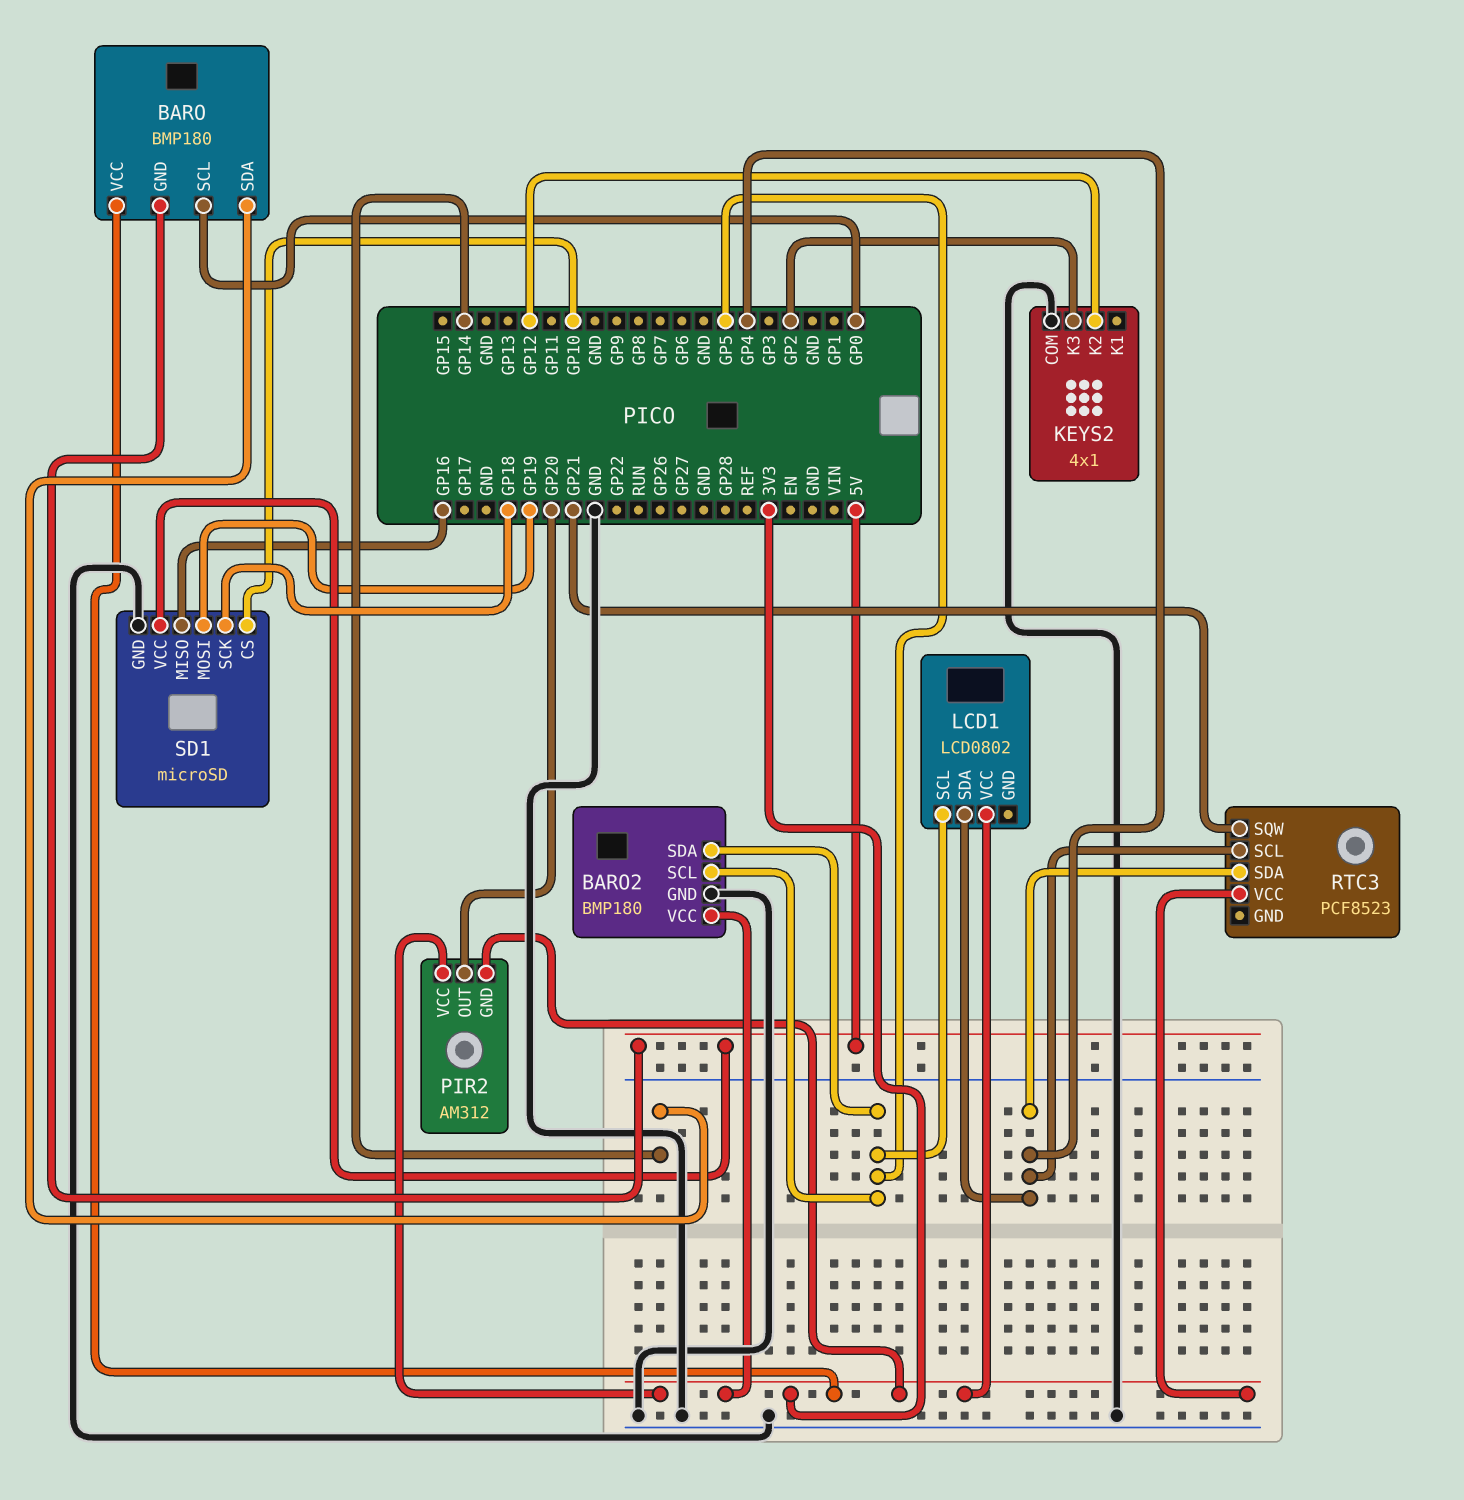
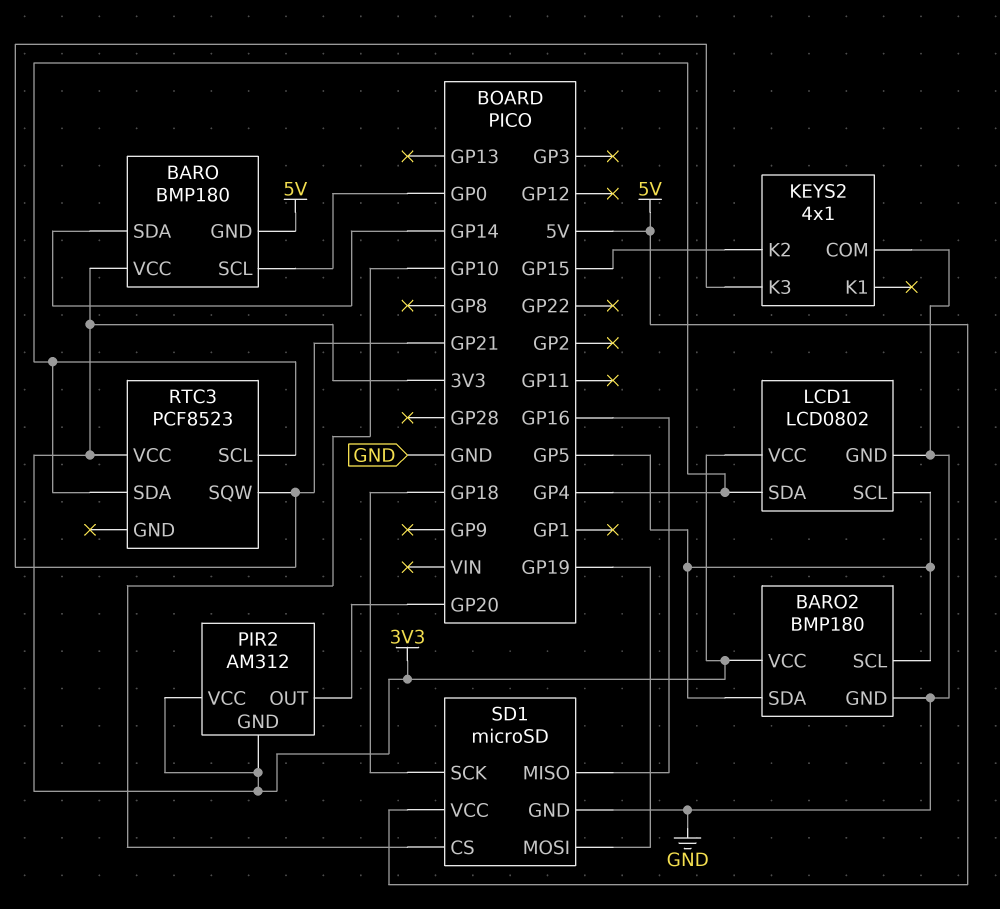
KEYS2 pin K2: GP12 -> GP15
KEYS2 pin K3: GP2 -> GP21
LCD1 pin GND: none -> GND

